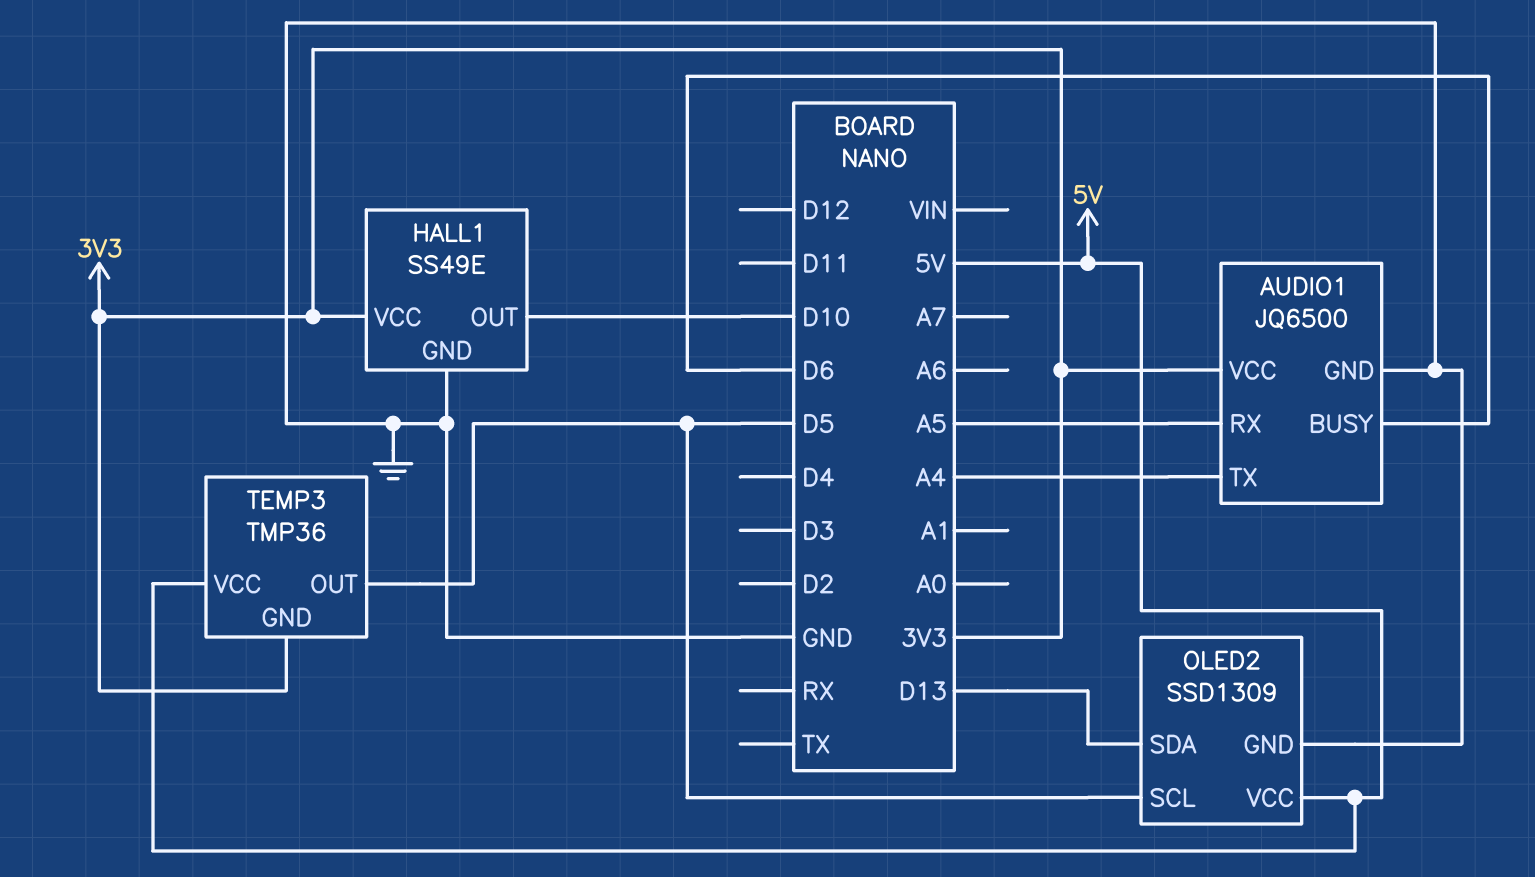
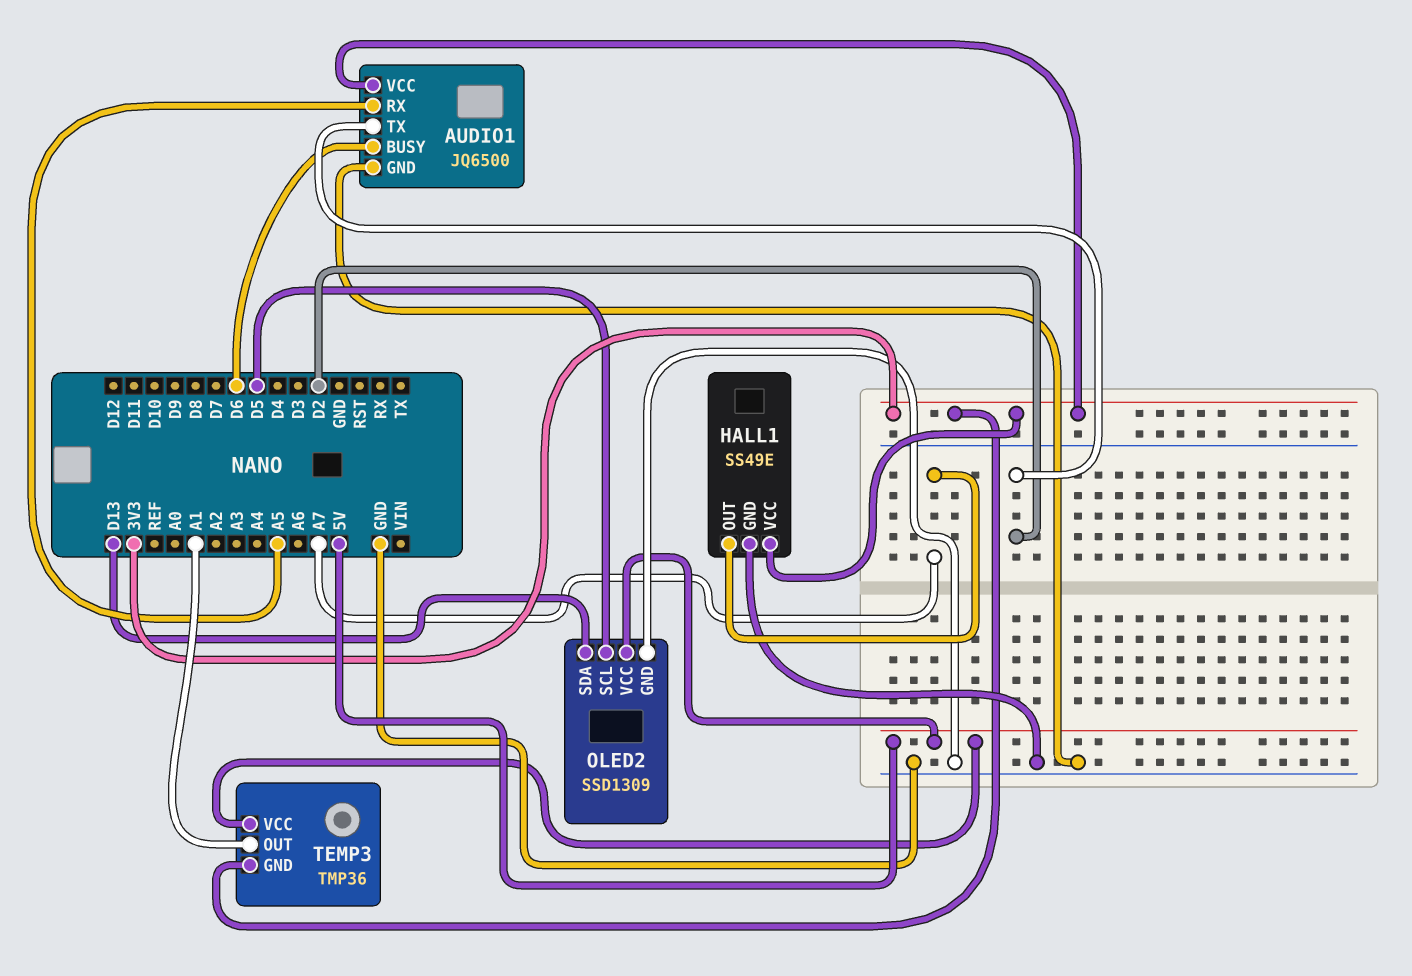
AUDIO1 pin TX: A4 -> D2
HALL1 pin OUT: D10 -> A7
TEMP3 pin OUT: D5 -> A1

